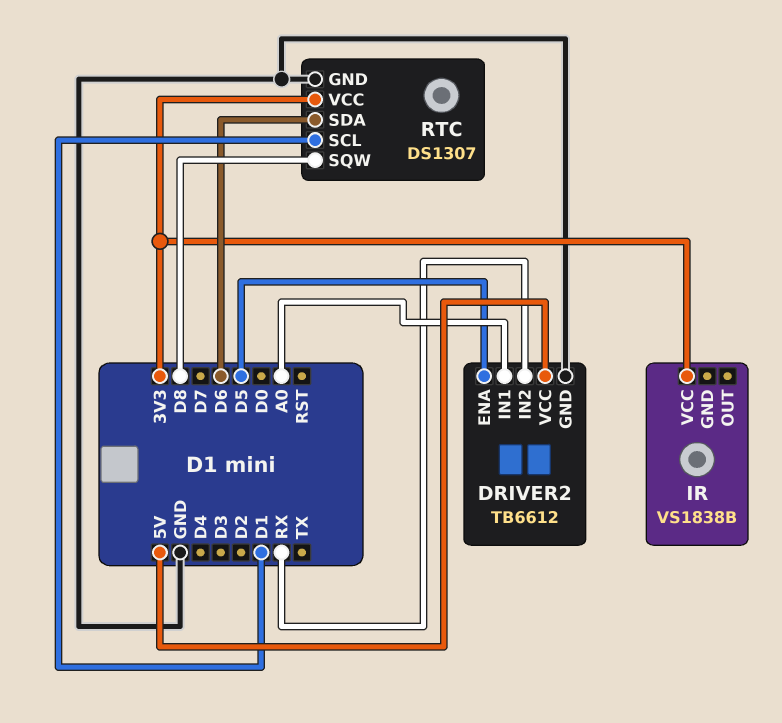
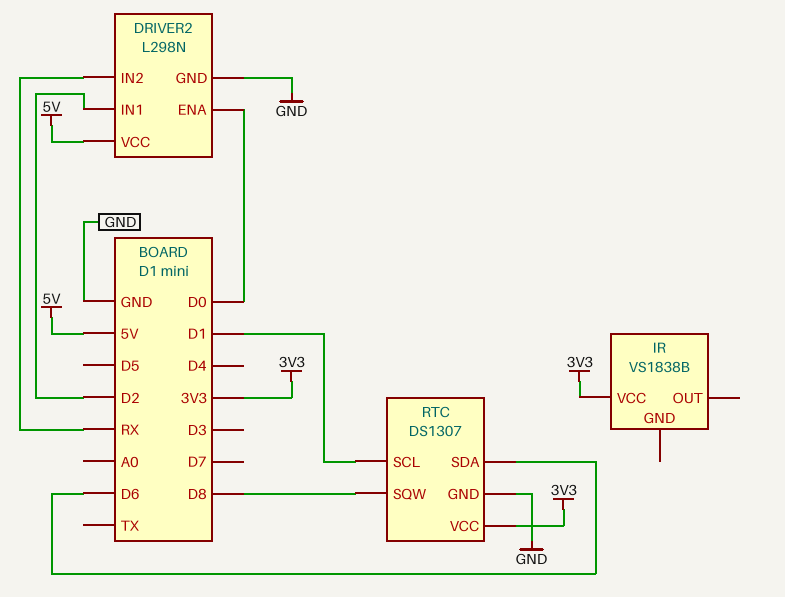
DRIVER2: TB6612 -> L298N
DRIVER2 pin ENA: D5 -> D0
DRIVER2 pin IN1: A0 -> D2

